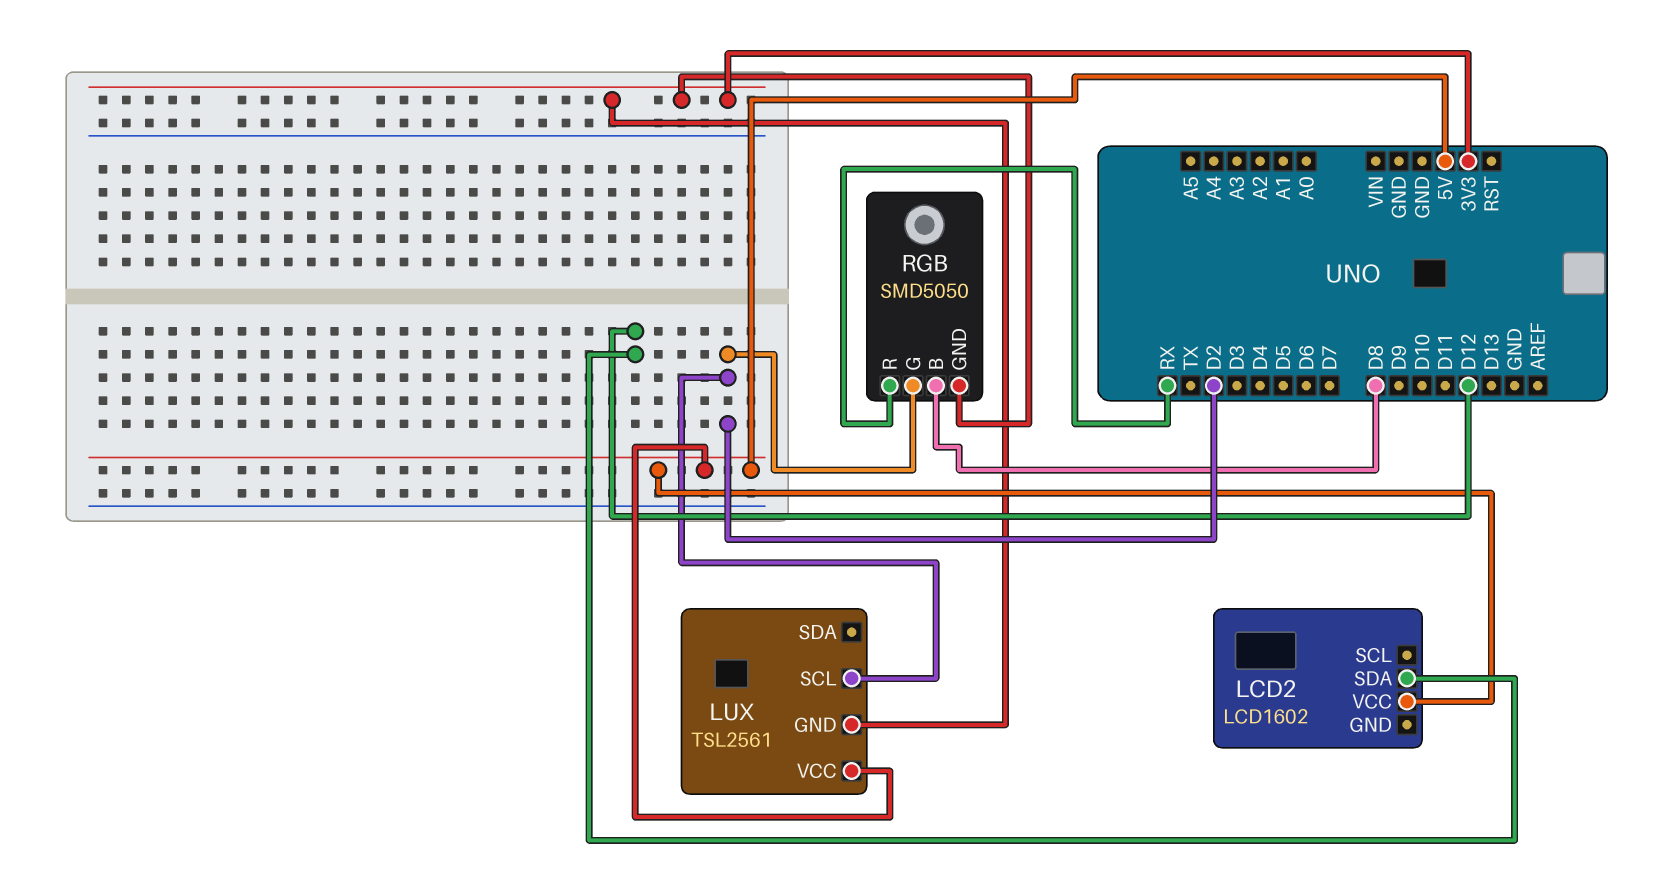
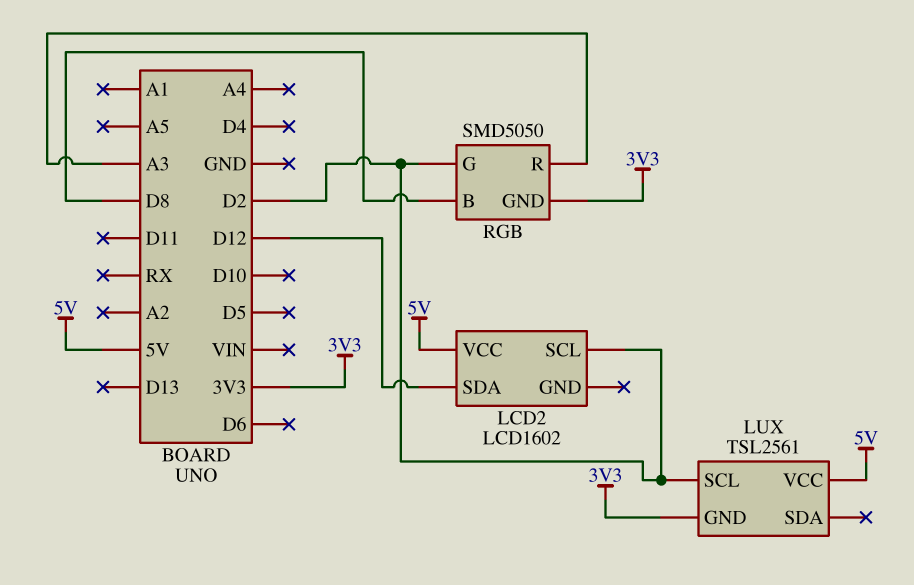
LCD2 pin SCL: none -> D2
RGB pin R: RX -> A3

